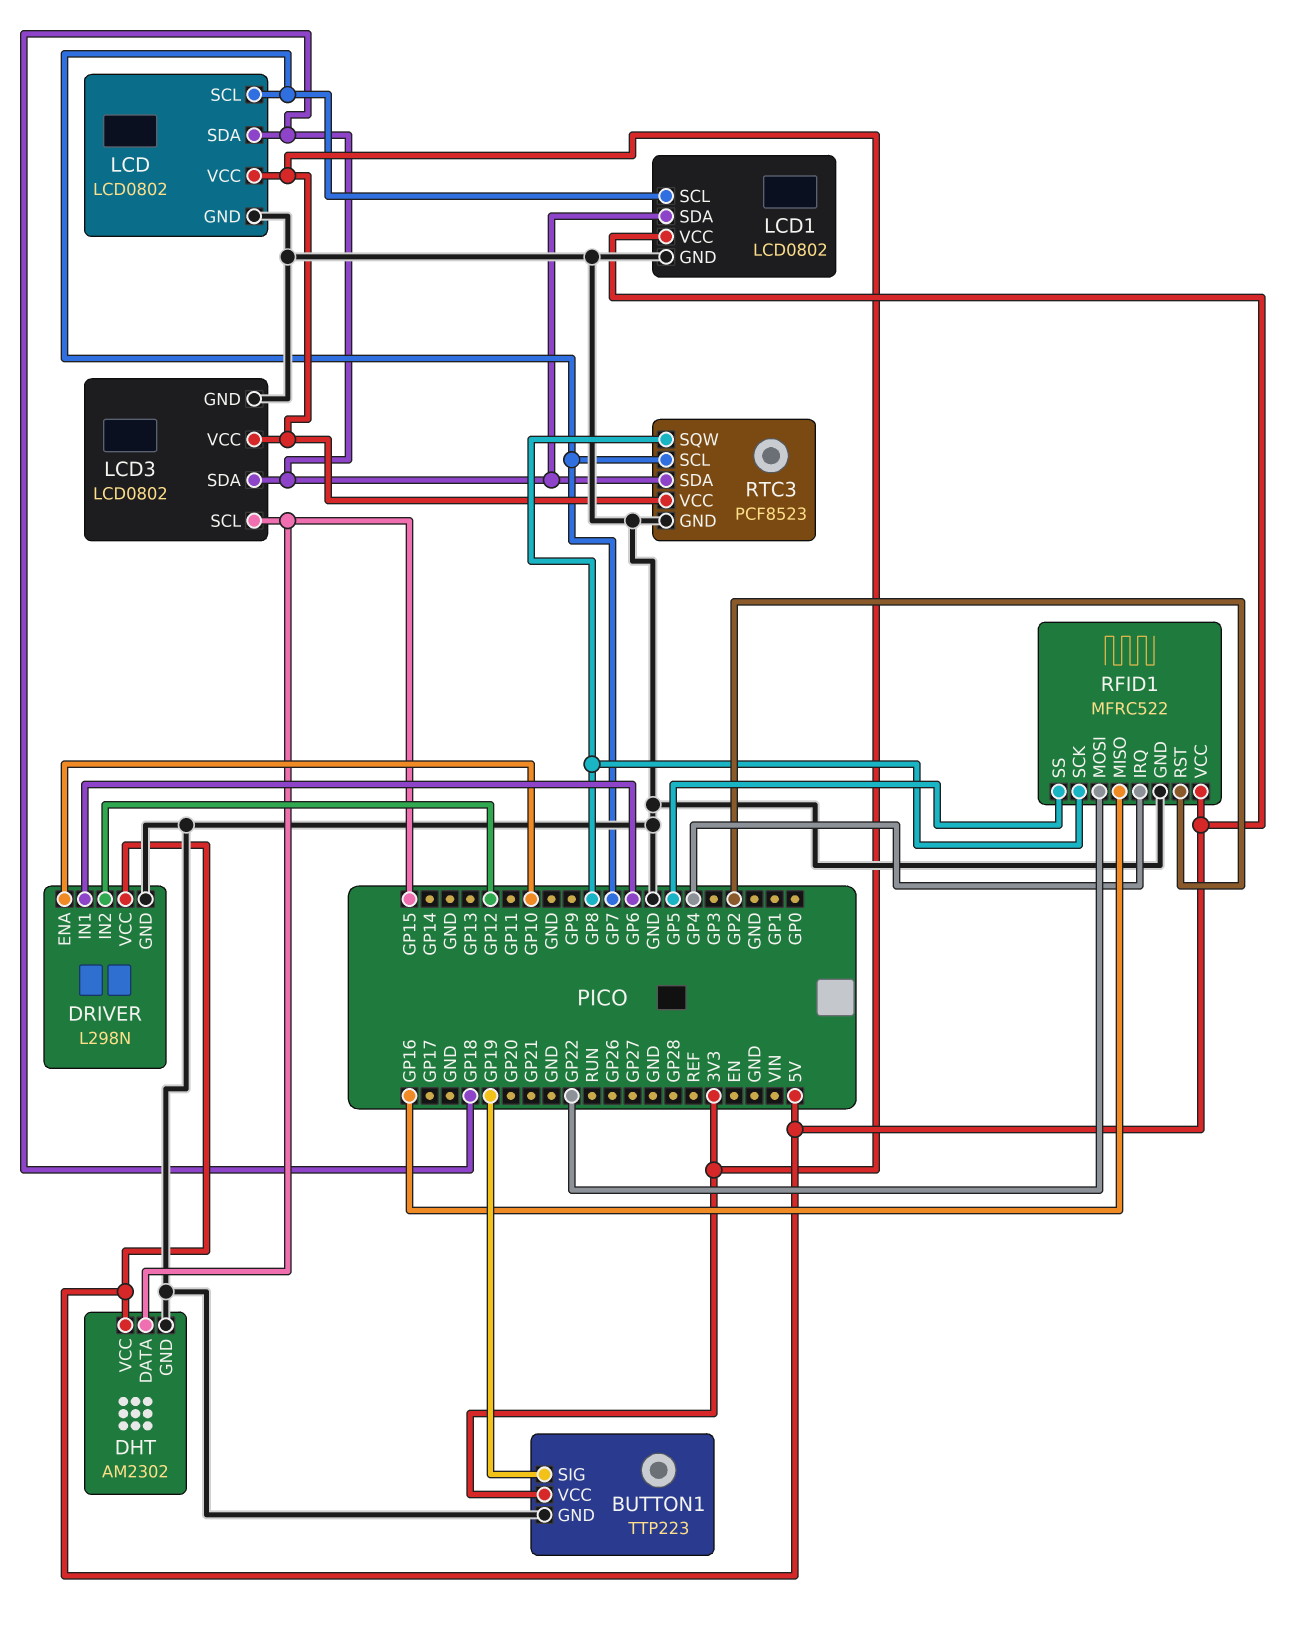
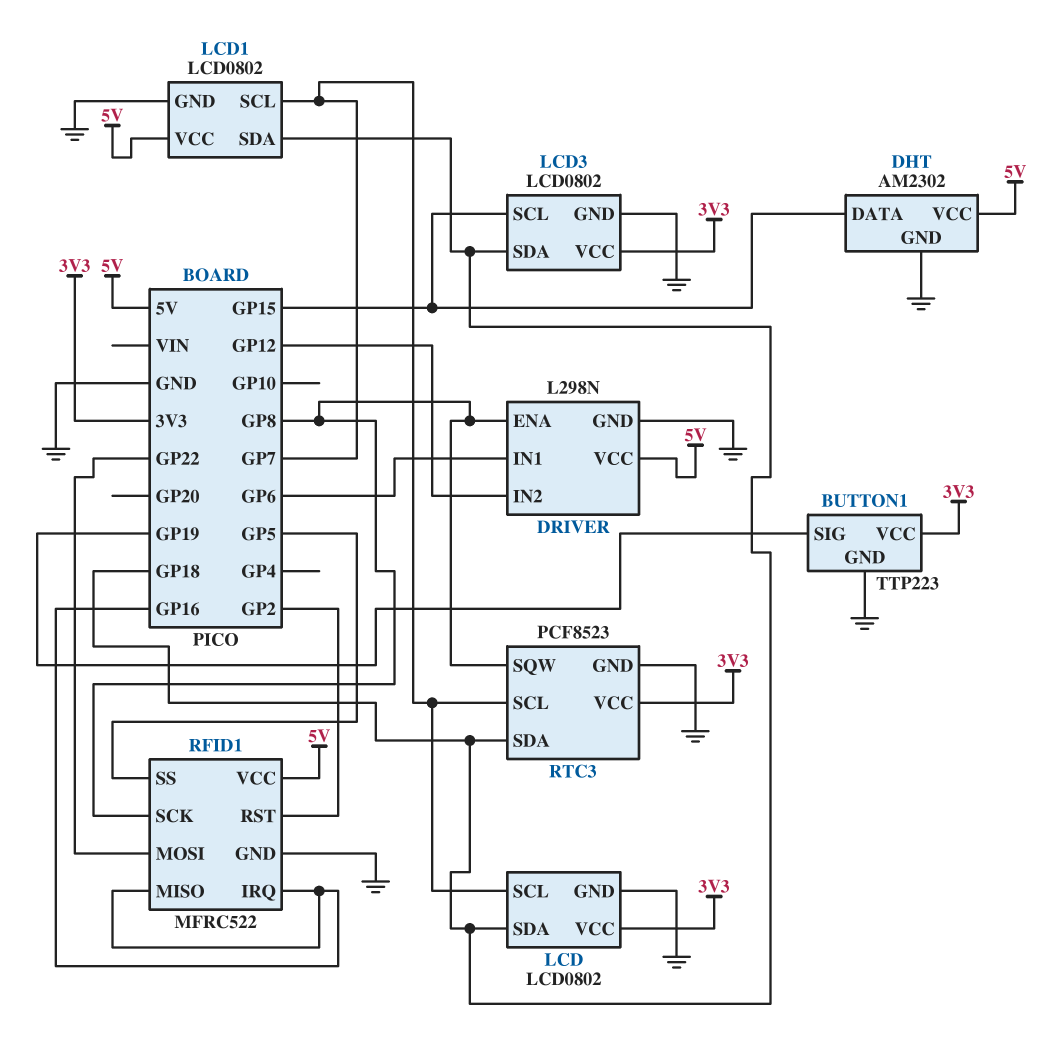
DRIVER pin ENA: GP10 -> GP8
RFID1 pin IRQ: GP4 -> GP16

